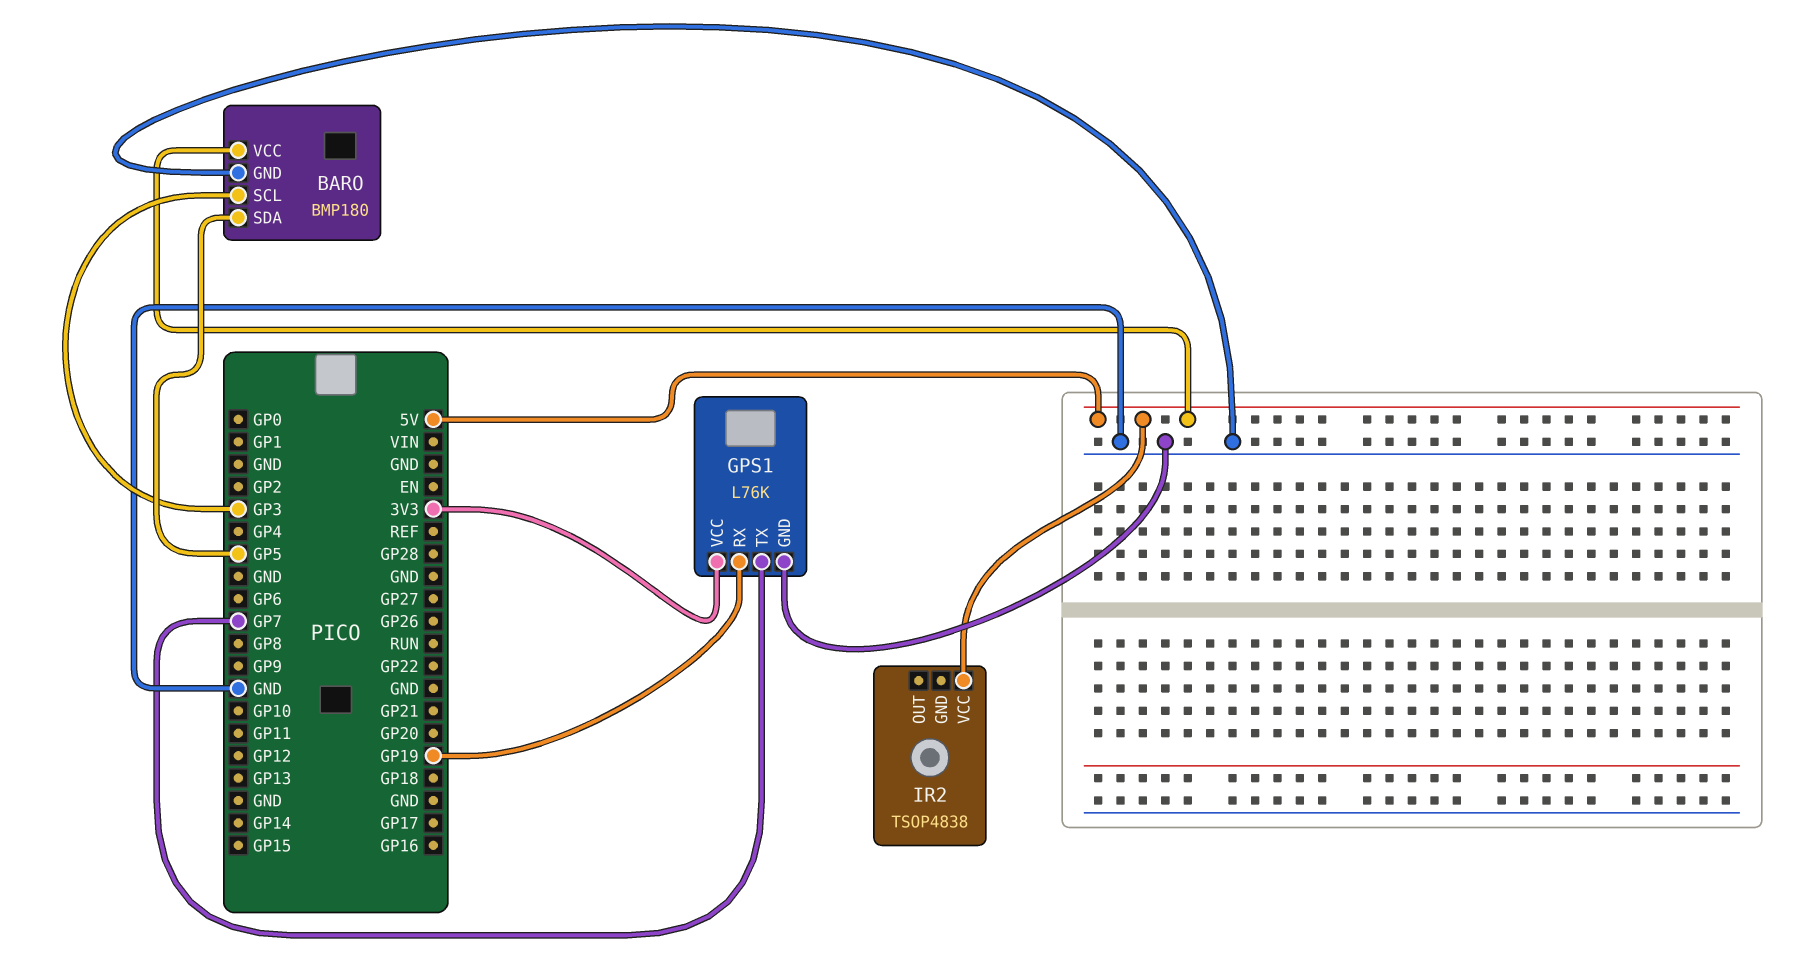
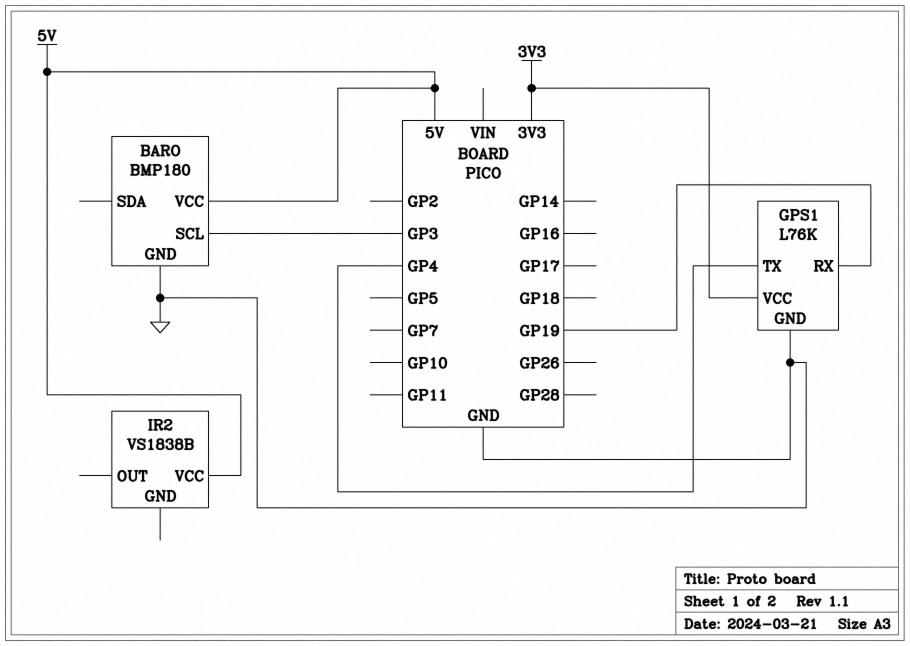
BARO pin SDA: GP5 -> none
GPS1 pin TX: GP7 -> GP4
IR2: TSOP4838 -> VS1838B

